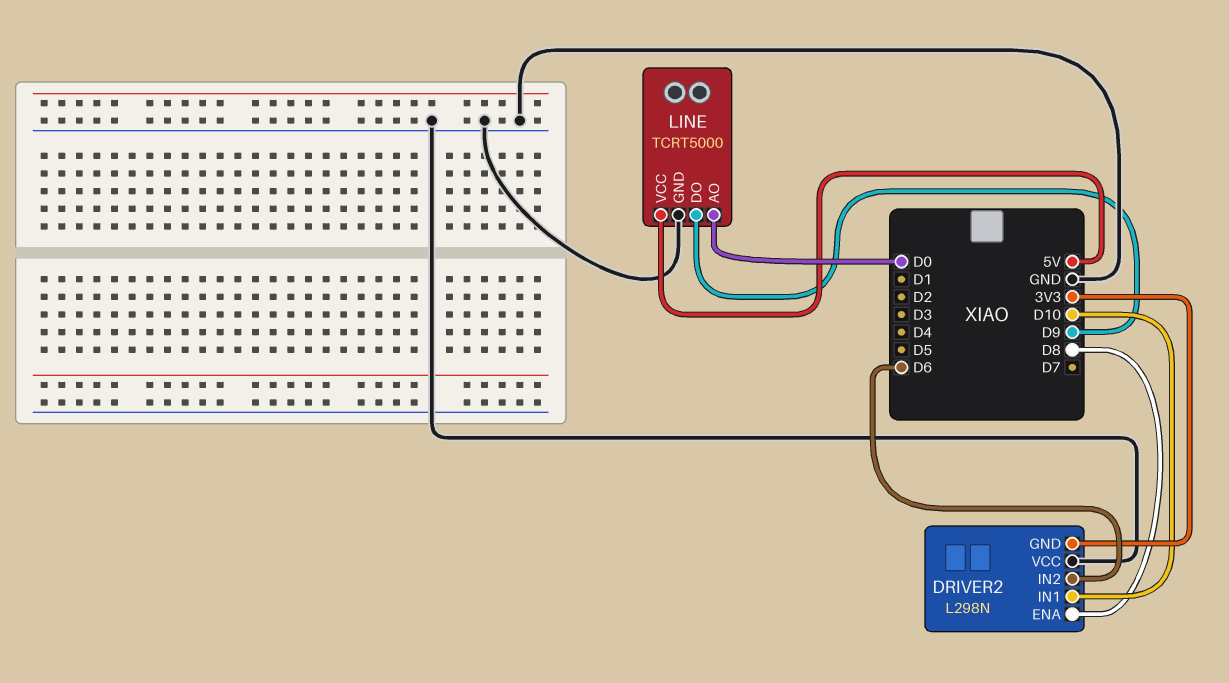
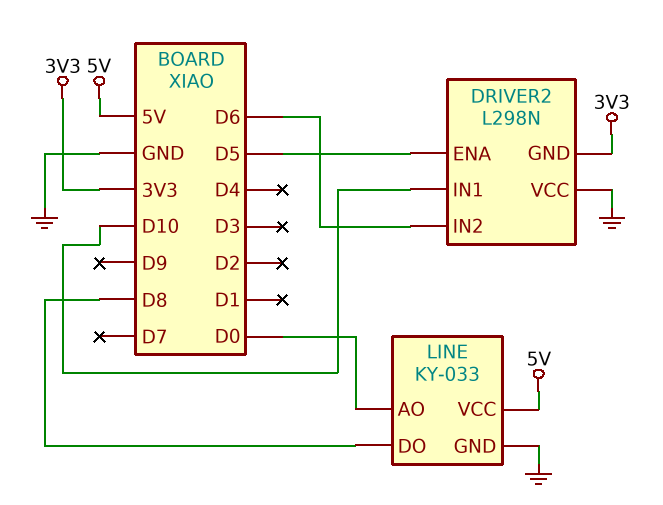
DRIVER2 pin ENA: D8 -> D5
LINE: TCRT5000 -> KY-033
LINE pin DO: D9 -> D8

